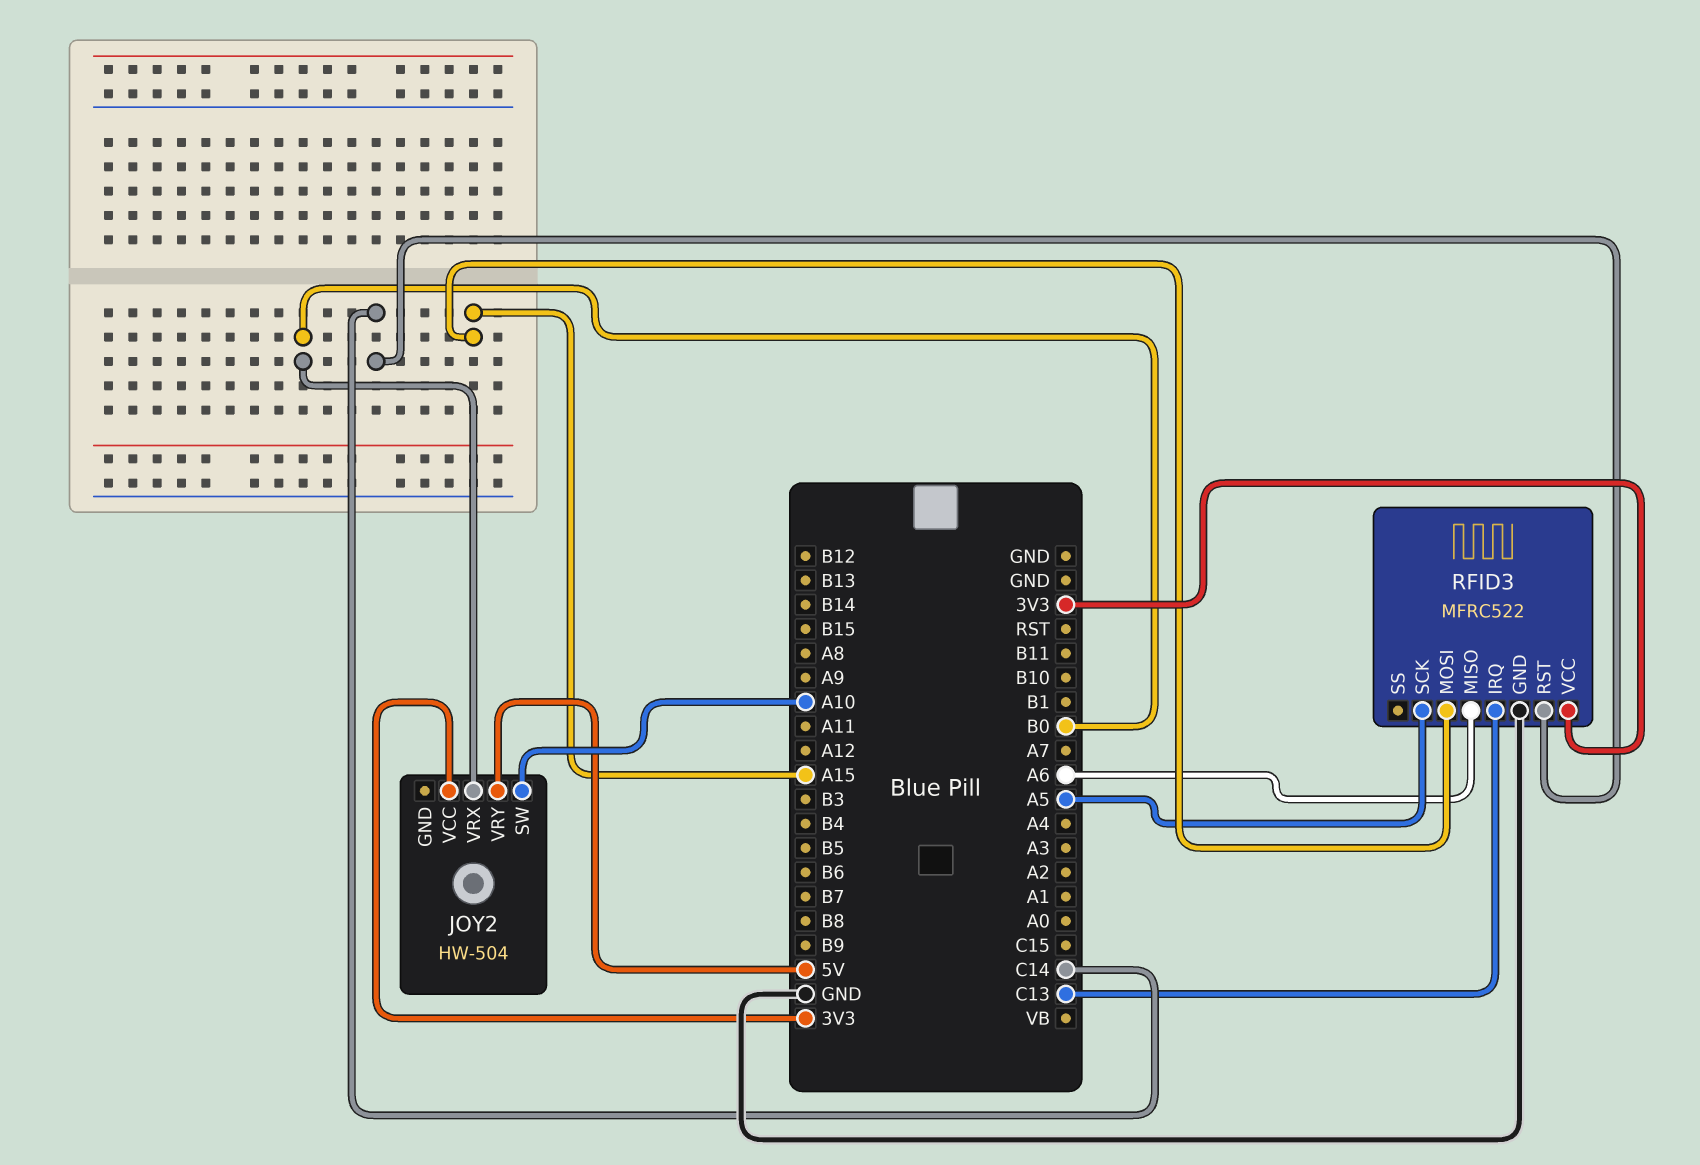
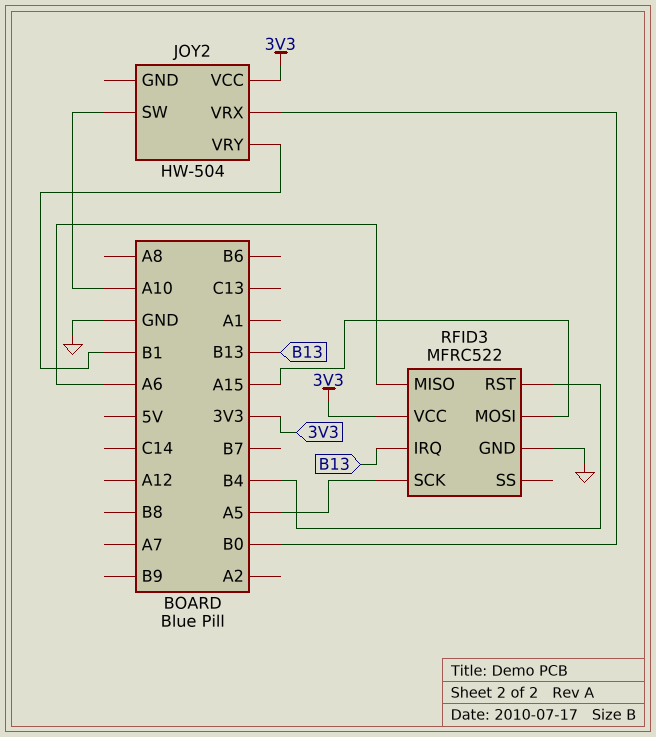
JOY2 pin VRY: 5V -> B1
RFID3 pin IRQ: C13 -> B13
RFID3 pin RST: C14 -> B4

